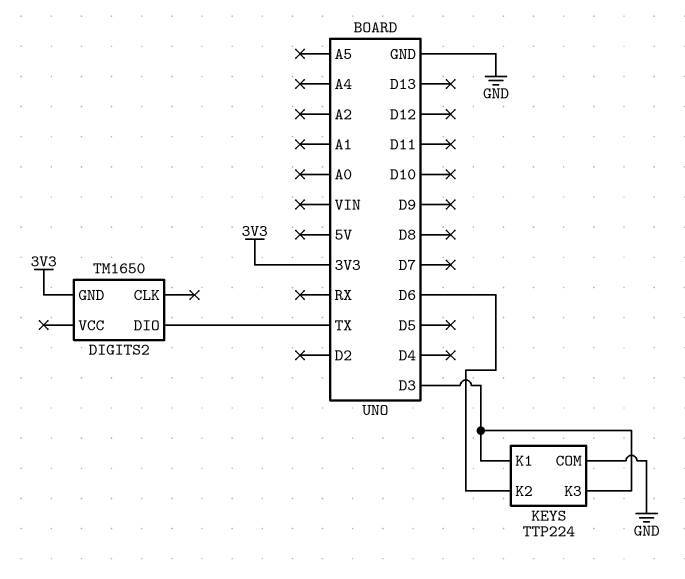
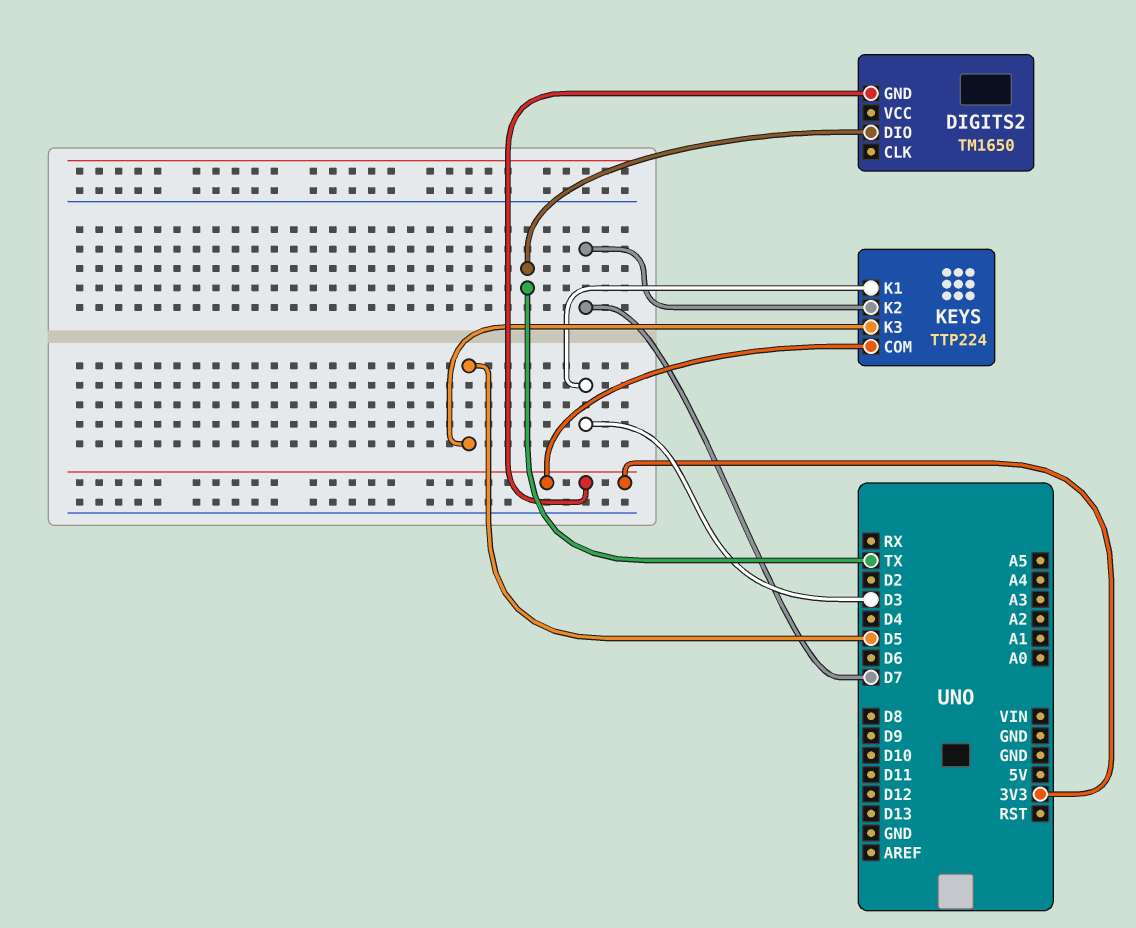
KEYS pin COM: GND -> 3V3
KEYS pin K2: D6 -> D7
KEYS pin K3: D3 -> D5

